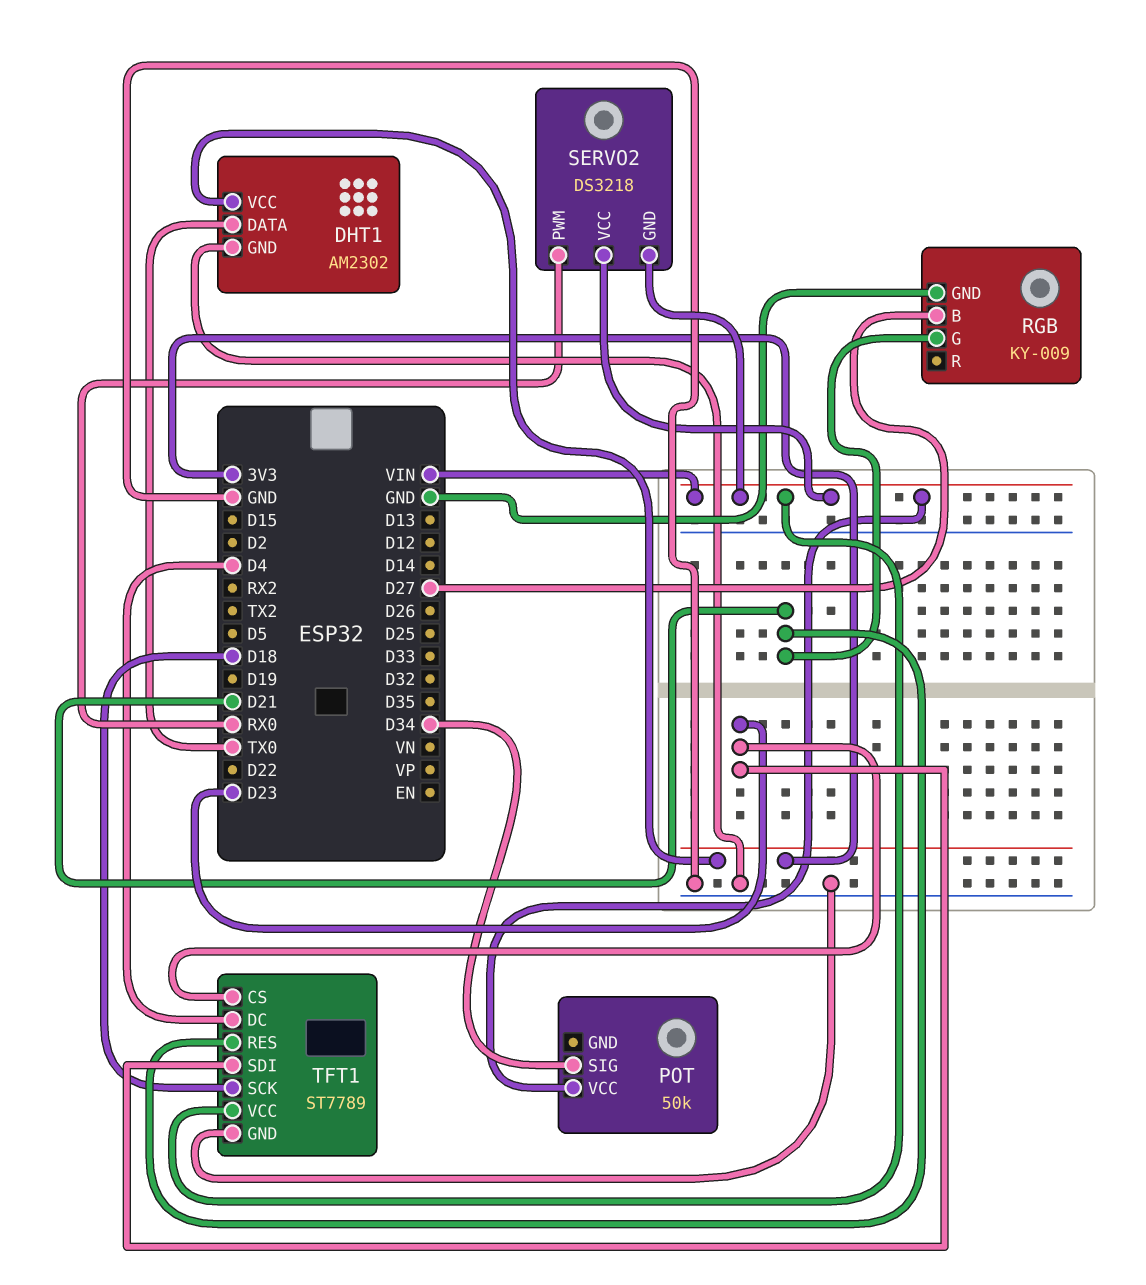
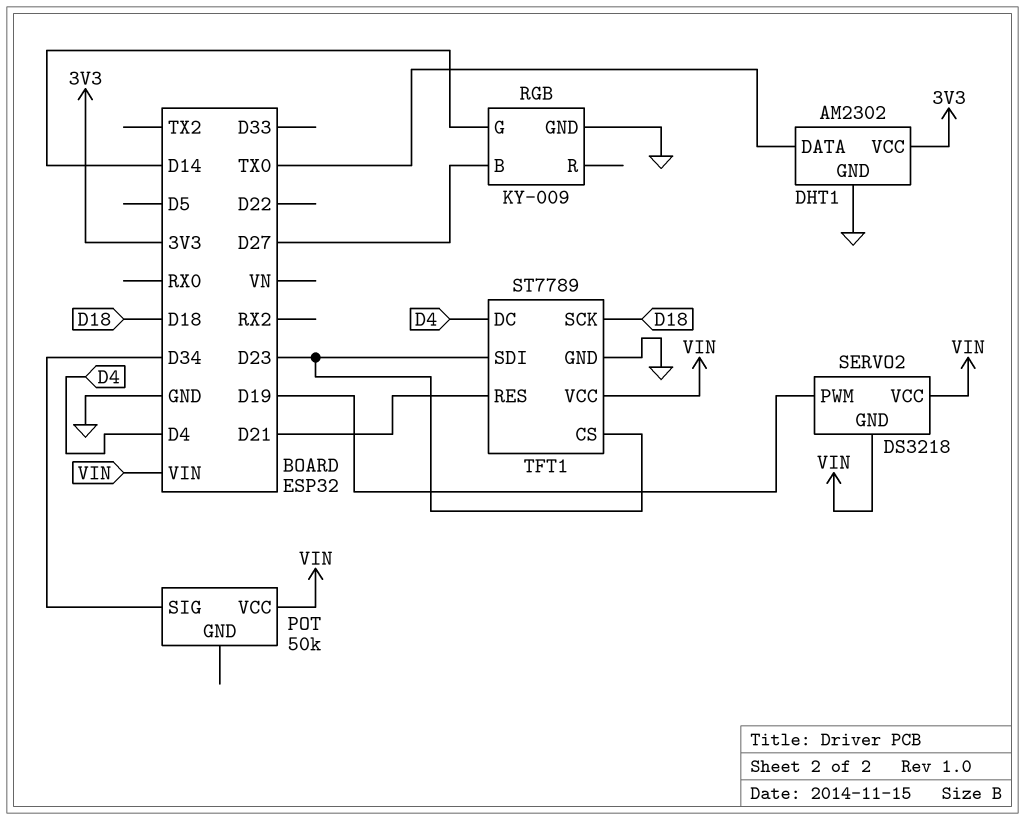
RGB pin G: D21 -> D14
SERVO2 pin PWM: RX0 -> D19

